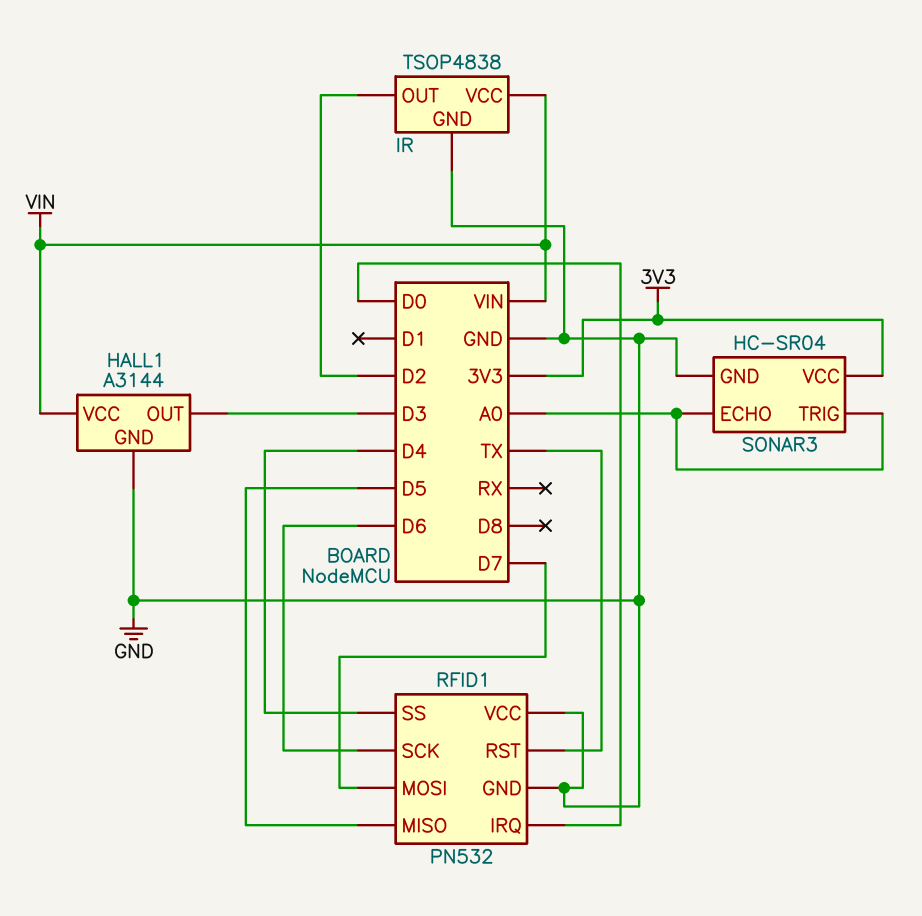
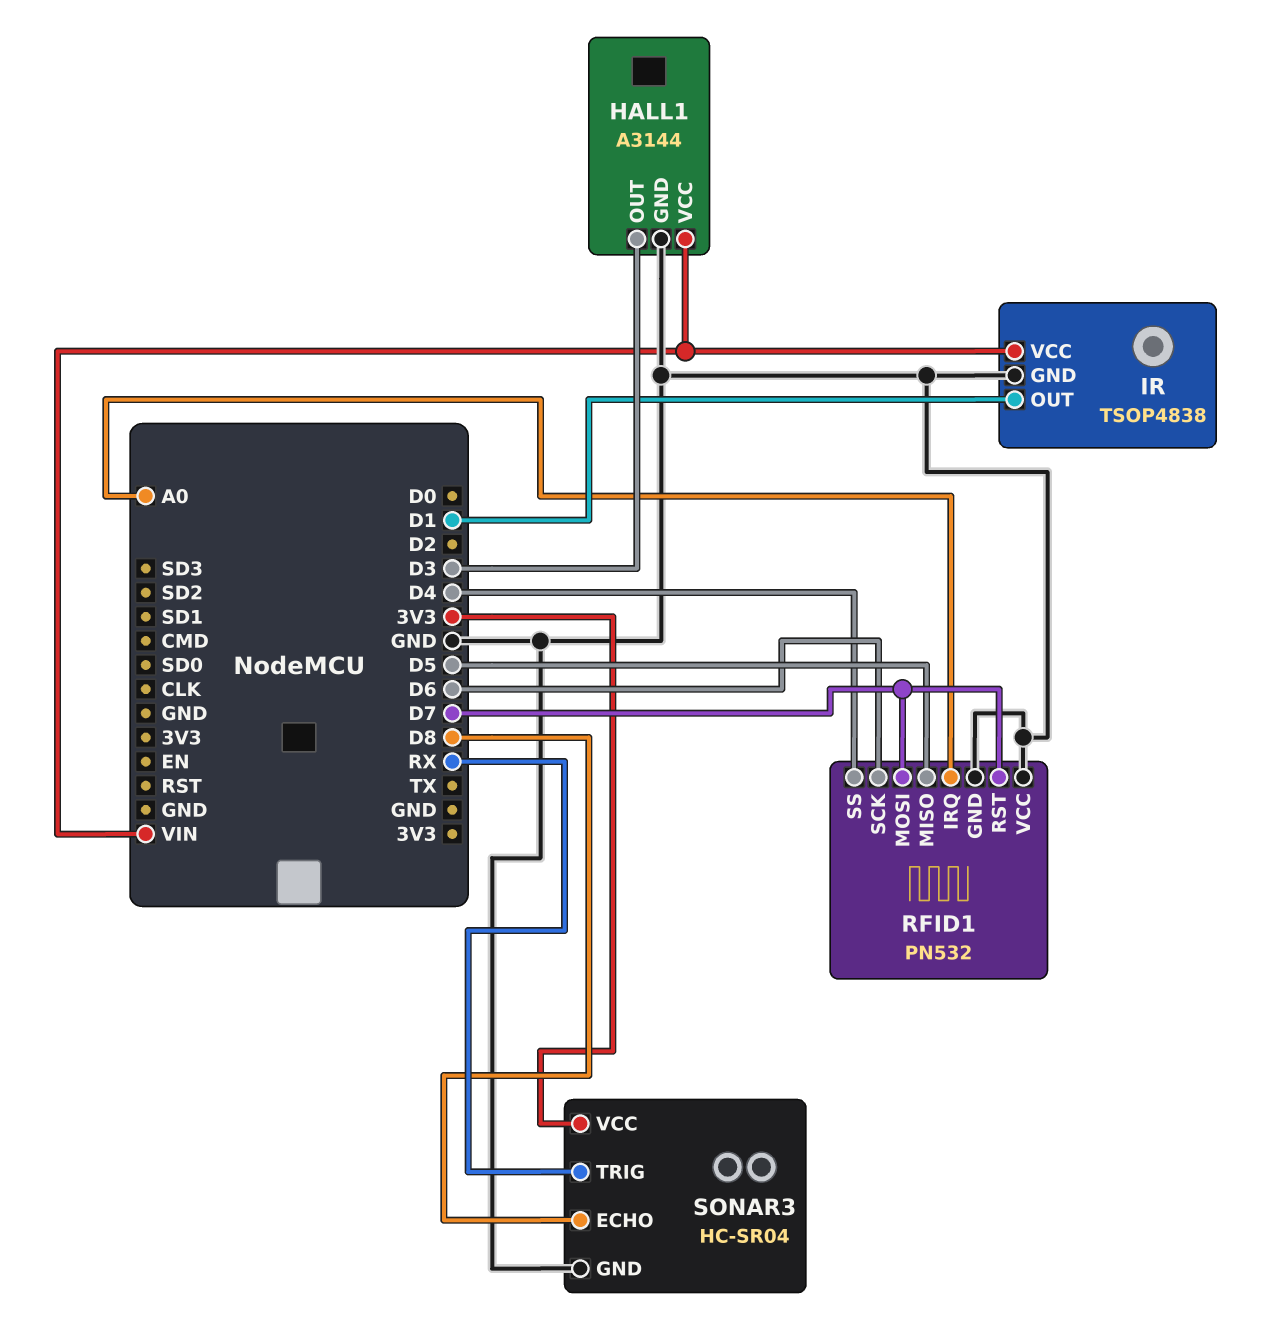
IR pin OUT: D2 -> D1
RFID1 pin IRQ: D0 -> A0
RFID1 pin RST: TX -> D7
SONAR3 pin ECHO: A0 -> D8
SONAR3 pin TRIG: A0 -> RX

